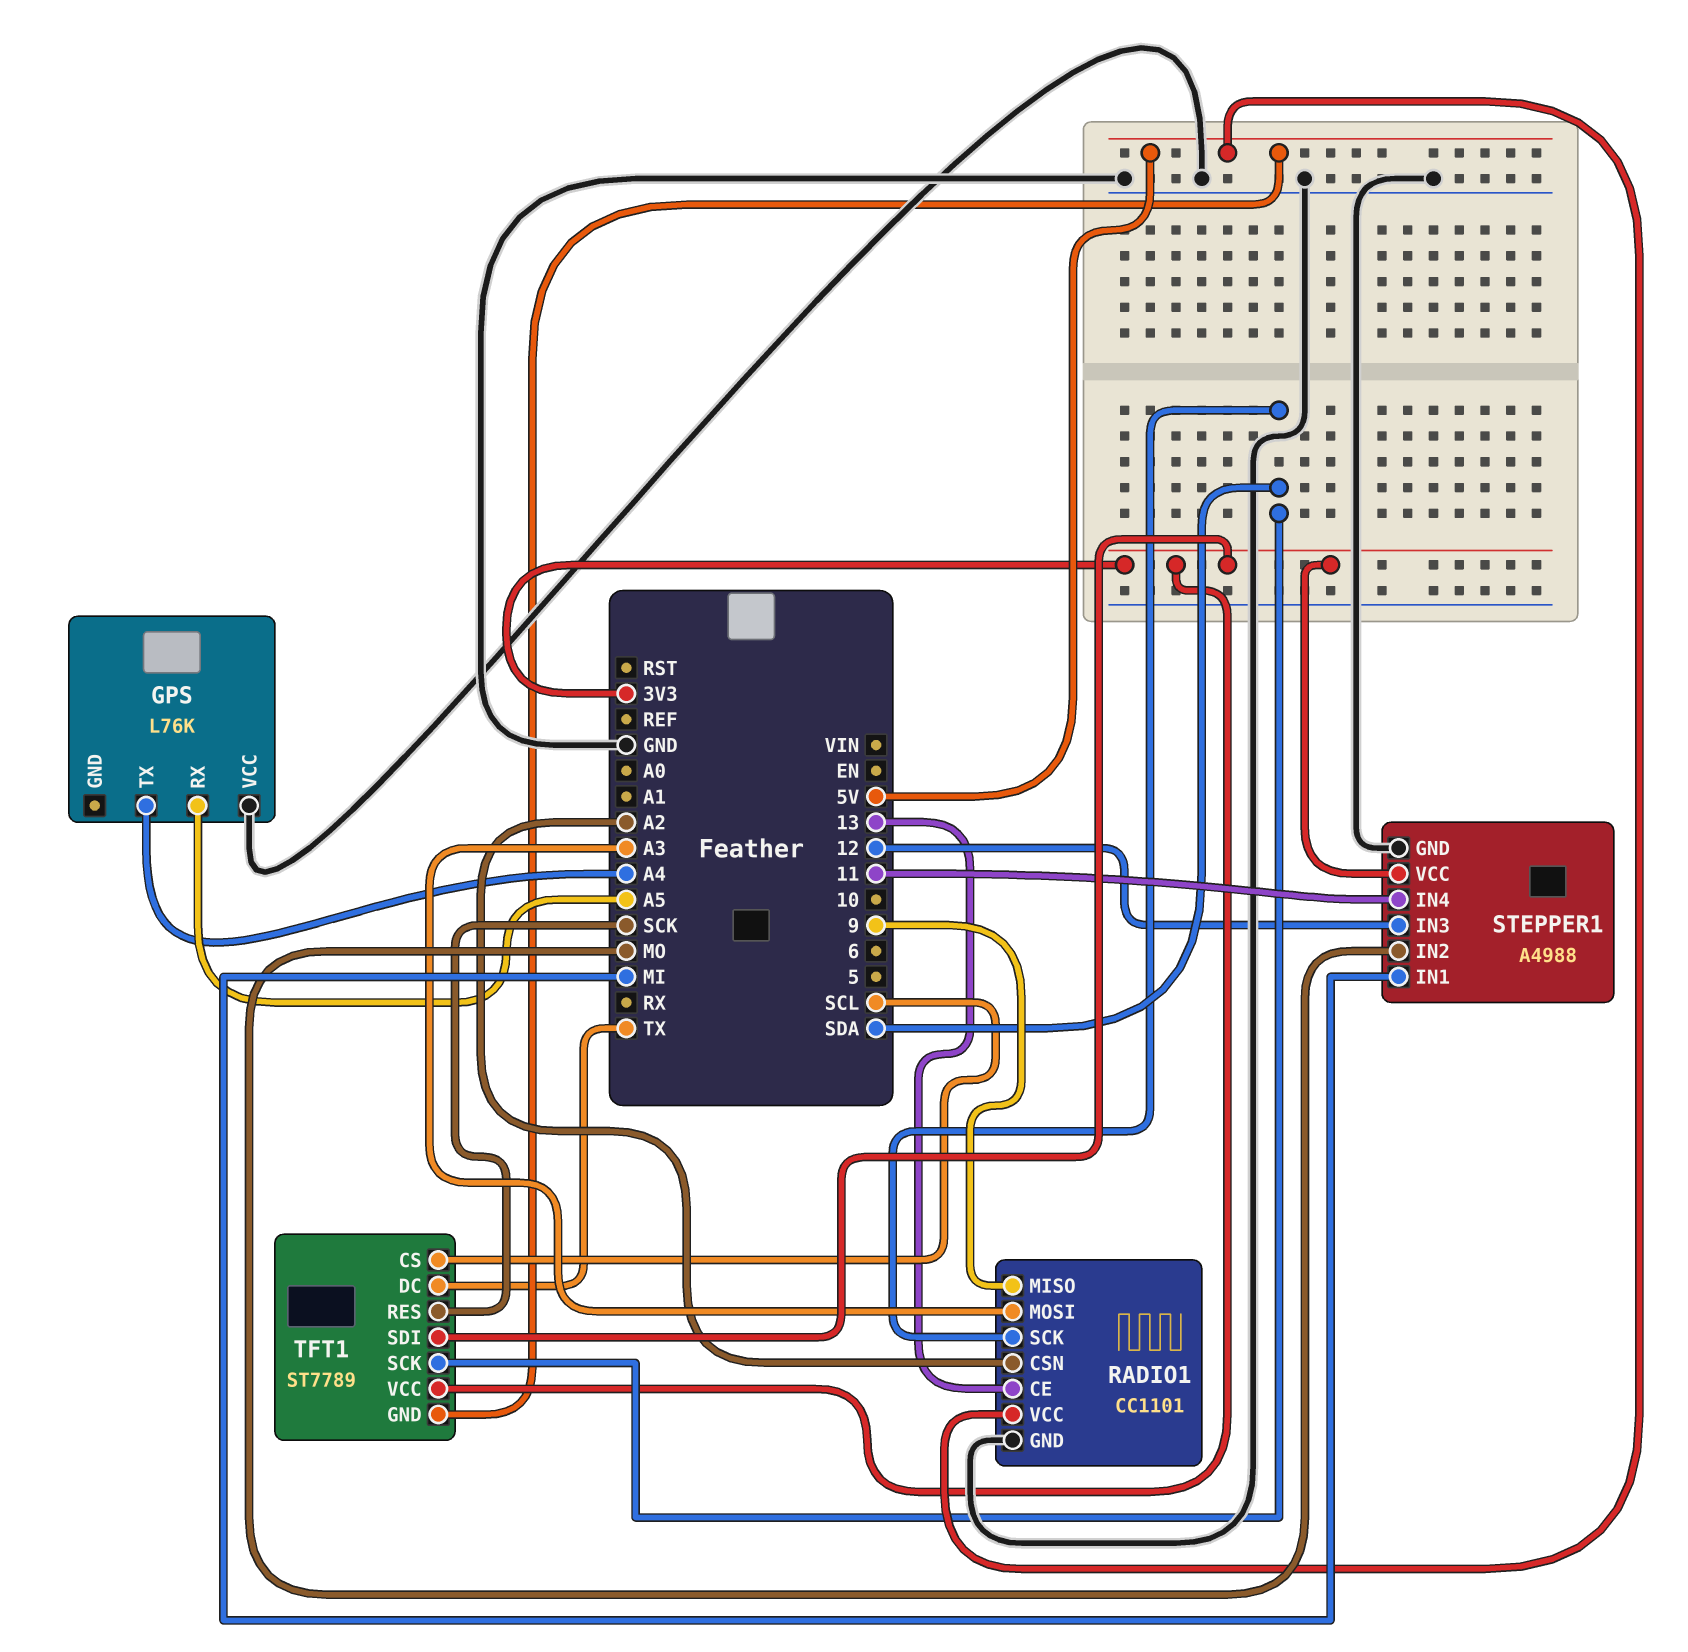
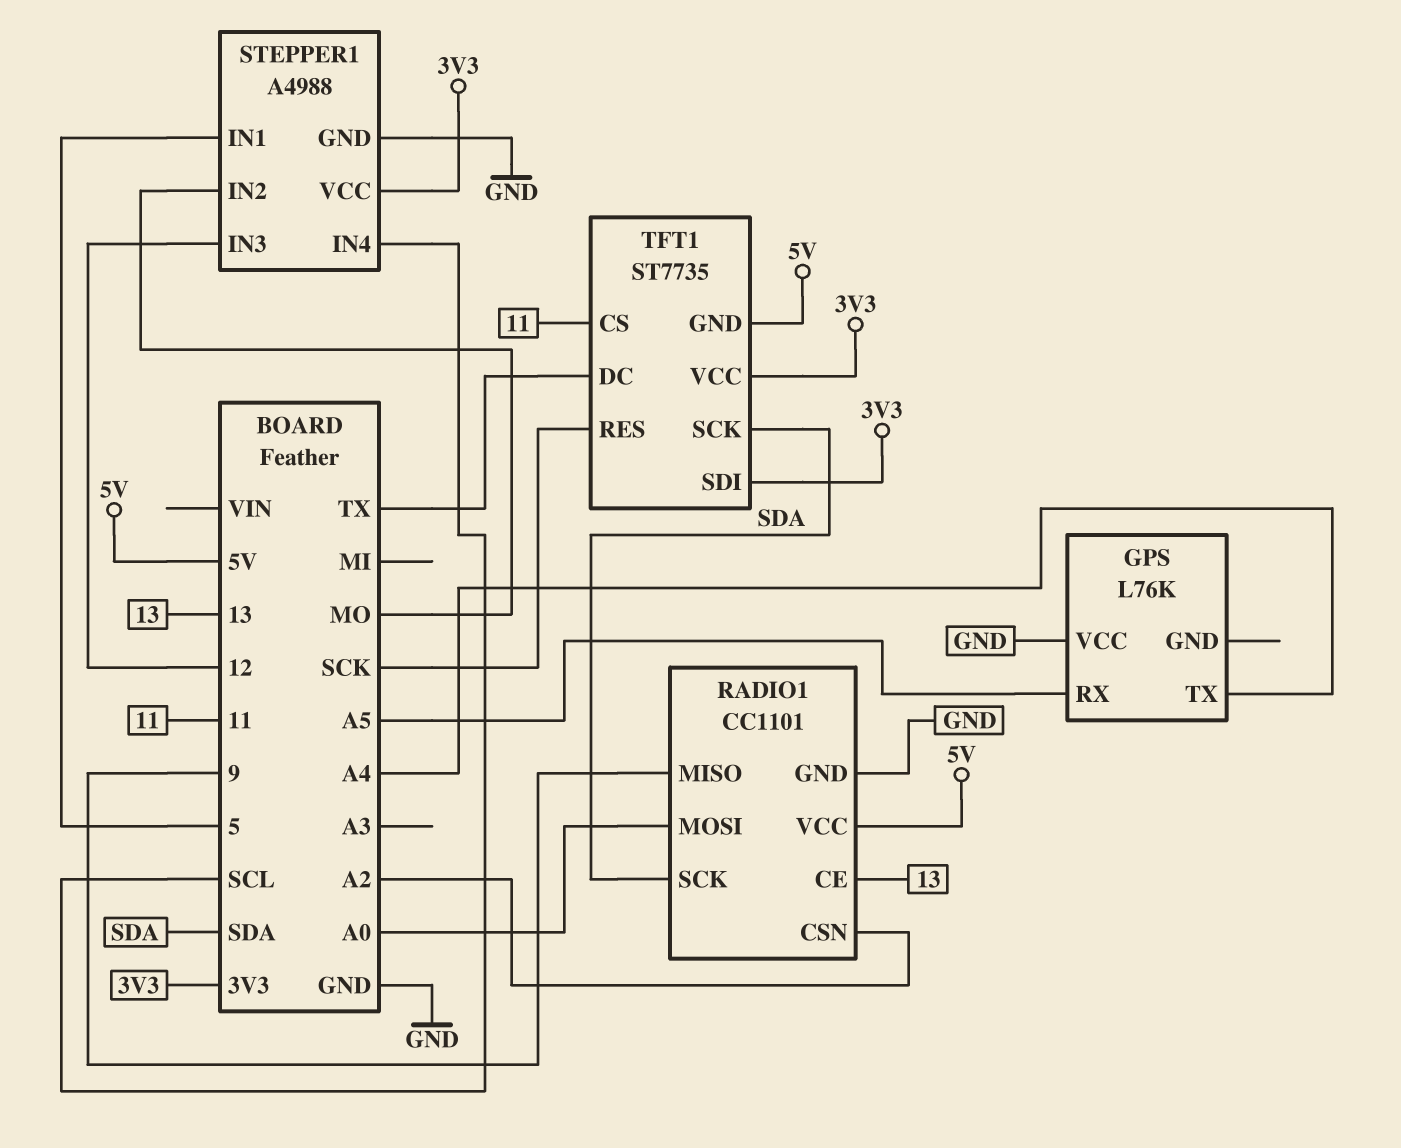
RADIO1 pin MOSI: A3 -> A0
STEPPER1 pin IN1: MI -> 5
STEPPER1 pin IN4: 11 -> SCL
TFT1: ST7789 -> ST7735
TFT1 pin CS: SCL -> 11

